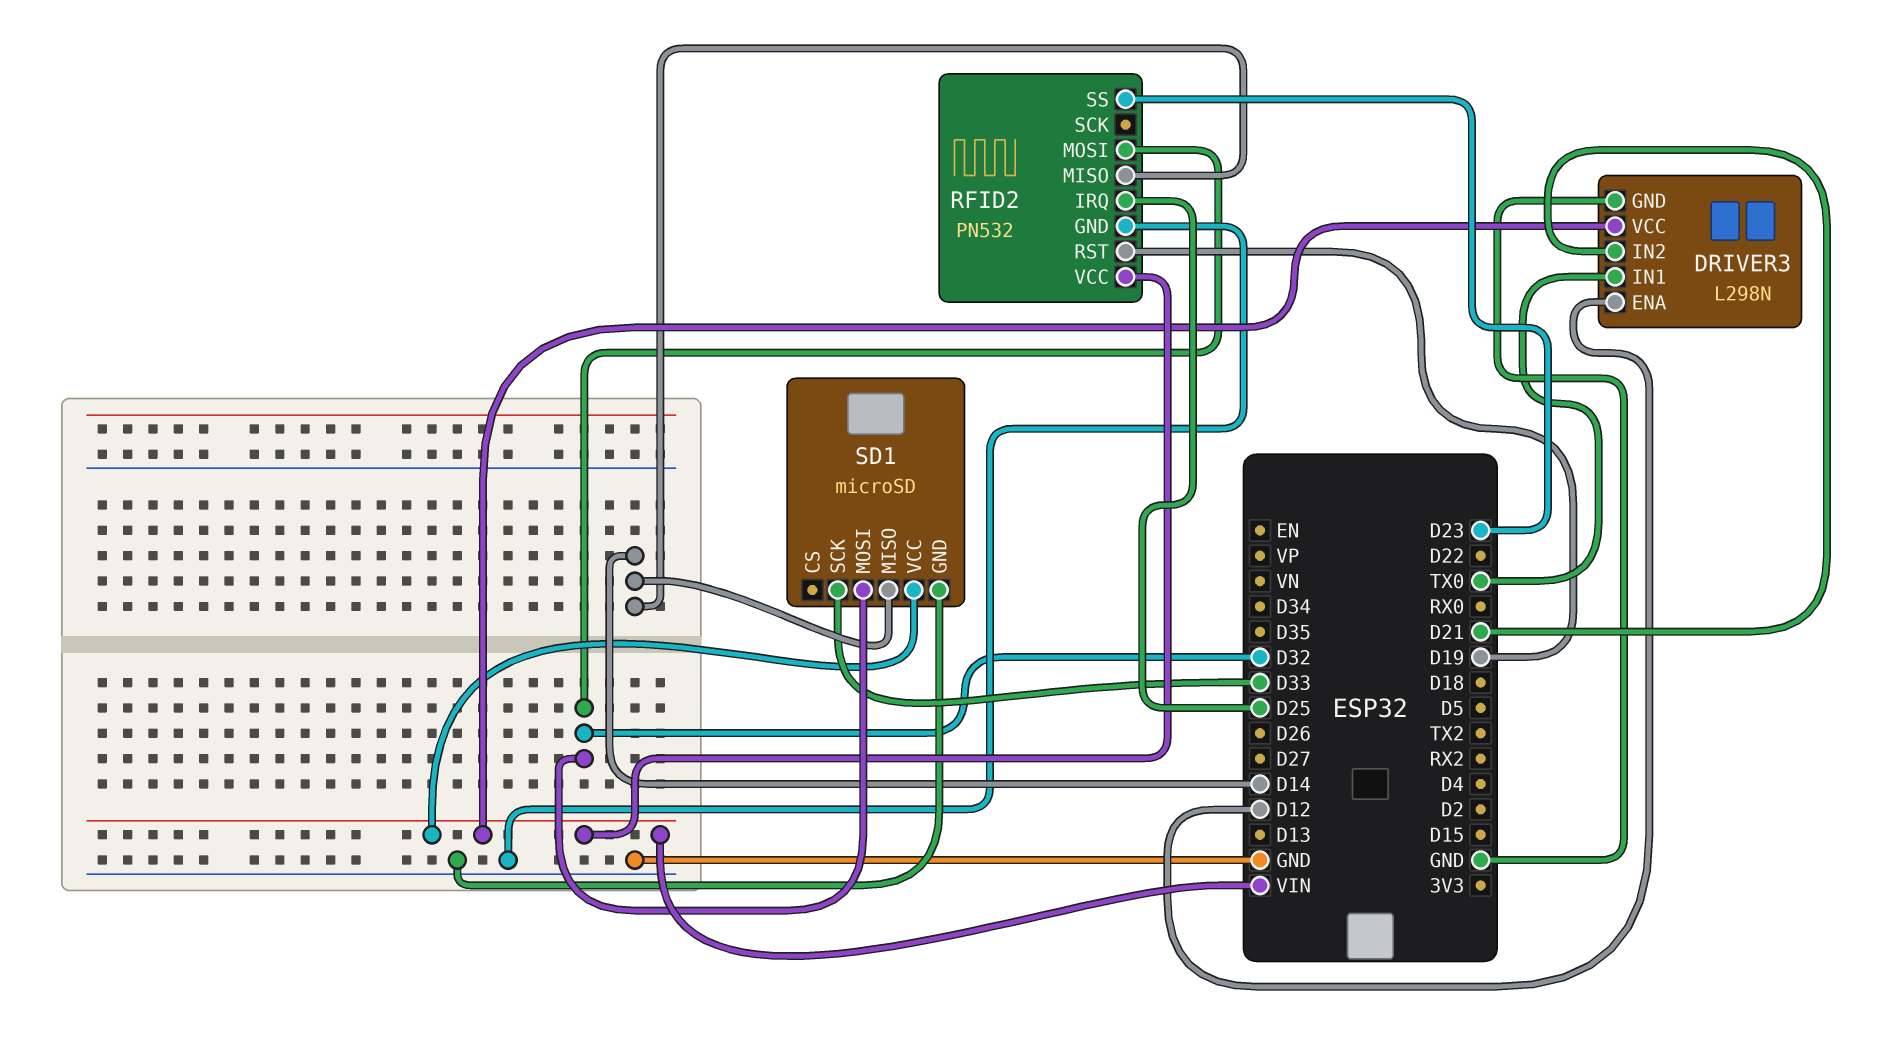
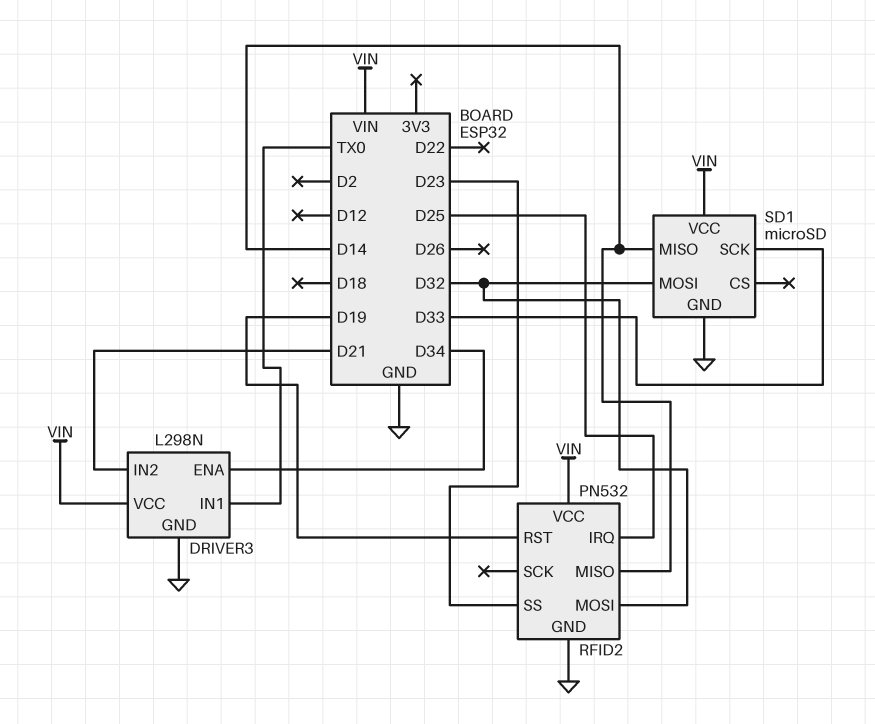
DRIVER3 pin ENA: D12 -> D34

